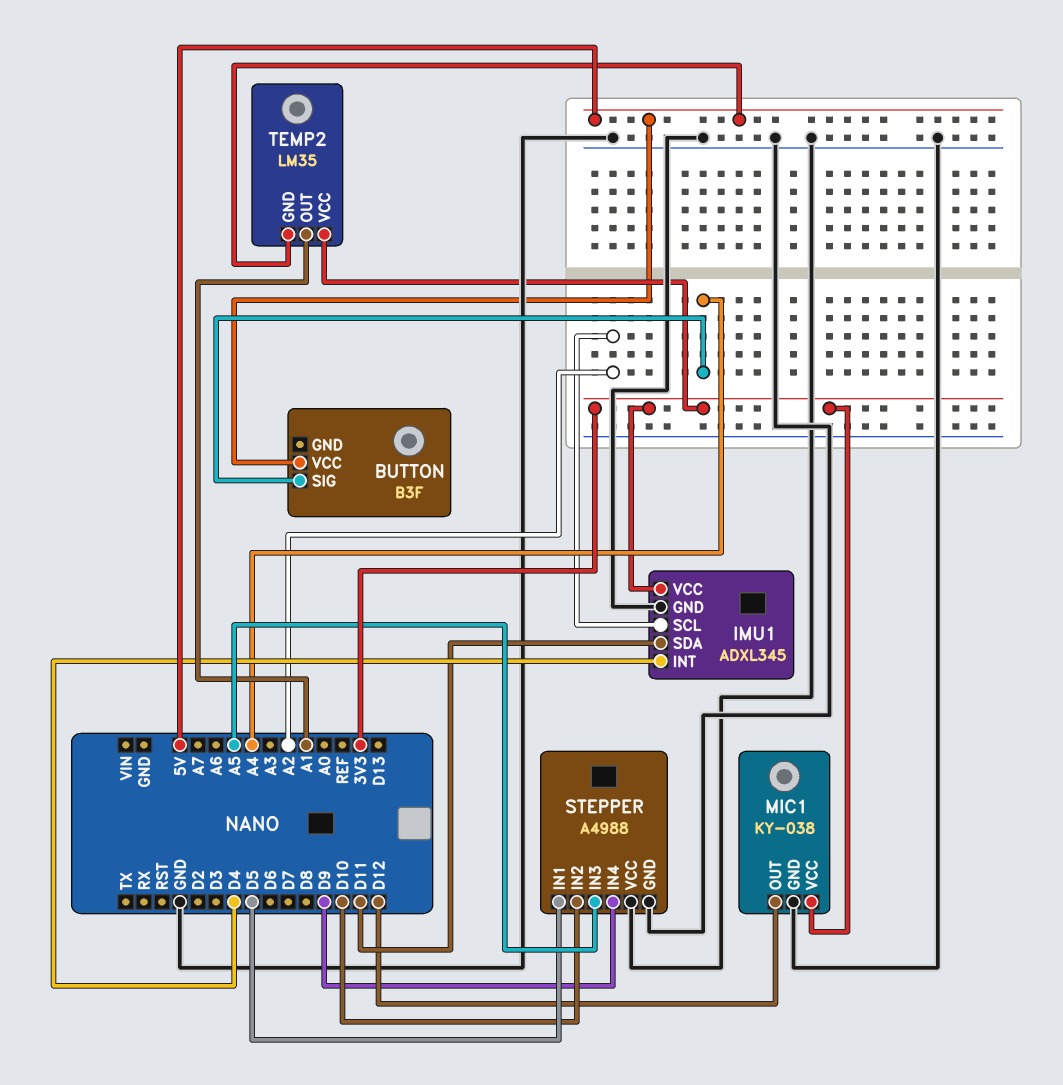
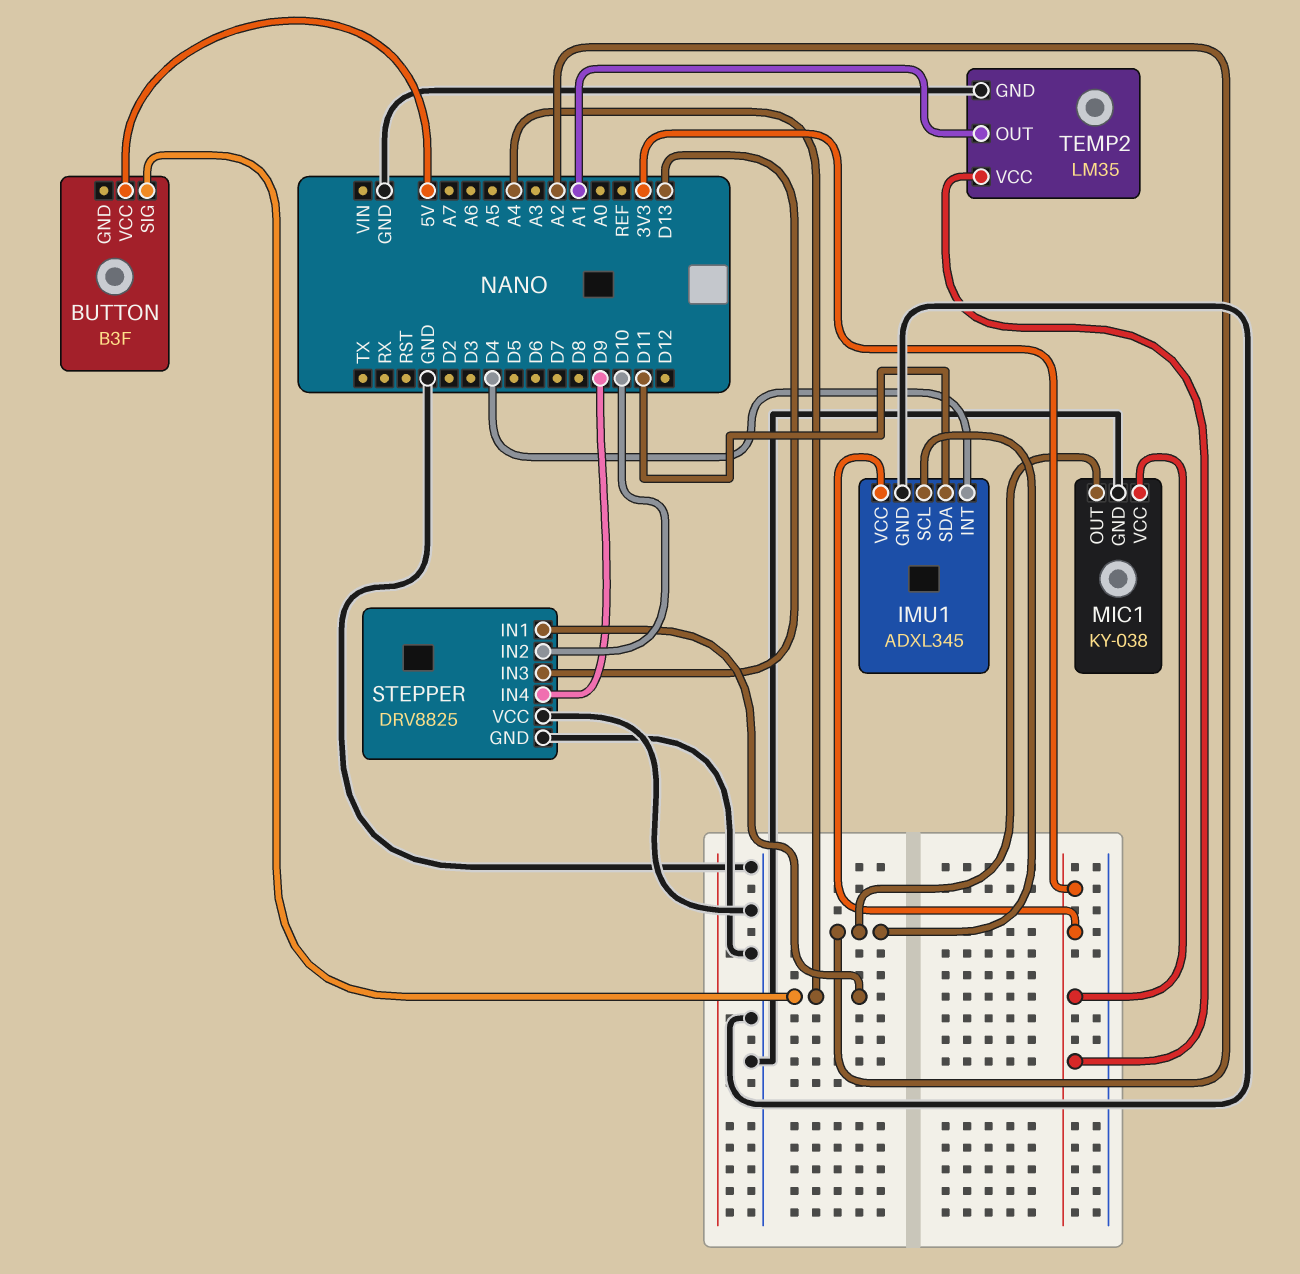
MIC1 pin OUT: D12 -> A2
STEPPER: A4988 -> DRV8825
STEPPER pin IN1: D5 -> A4
STEPPER pin IN3: A5 -> D13
TEMP2 pin GND: 5V -> GND

